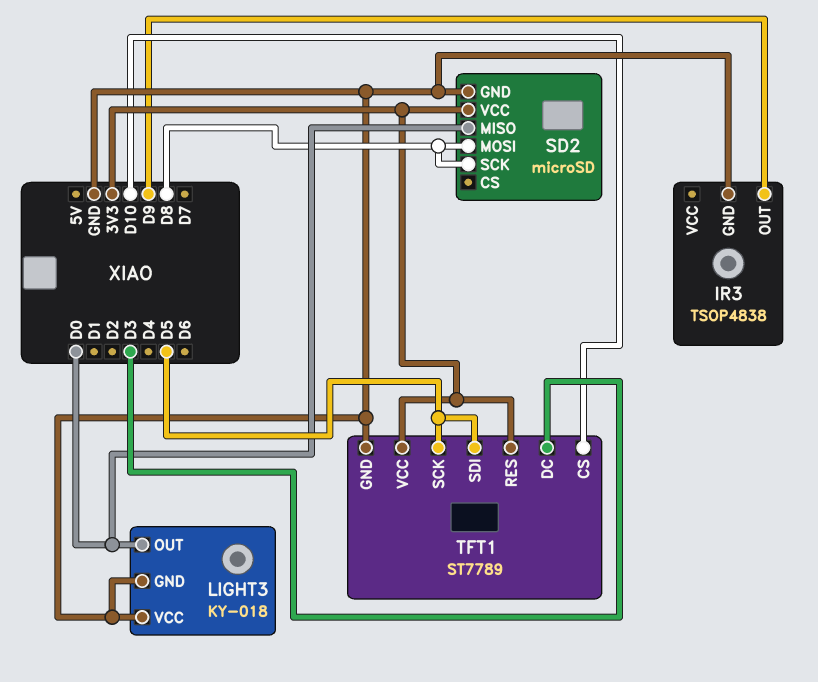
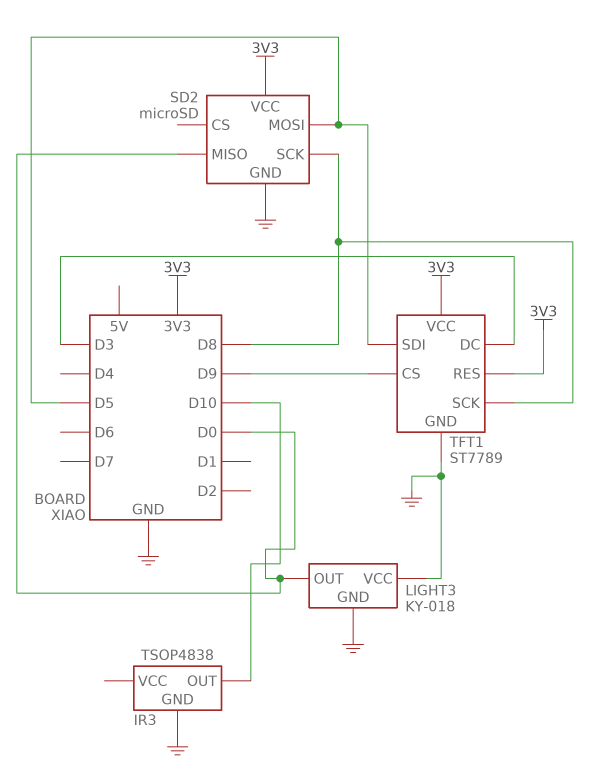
IR3 pin OUT: D9 -> D10
SD2 pin MOSI: D8 -> D5
TFT1 pin CS: D10 -> D9
TFT1 pin SCK: D5 -> D8

